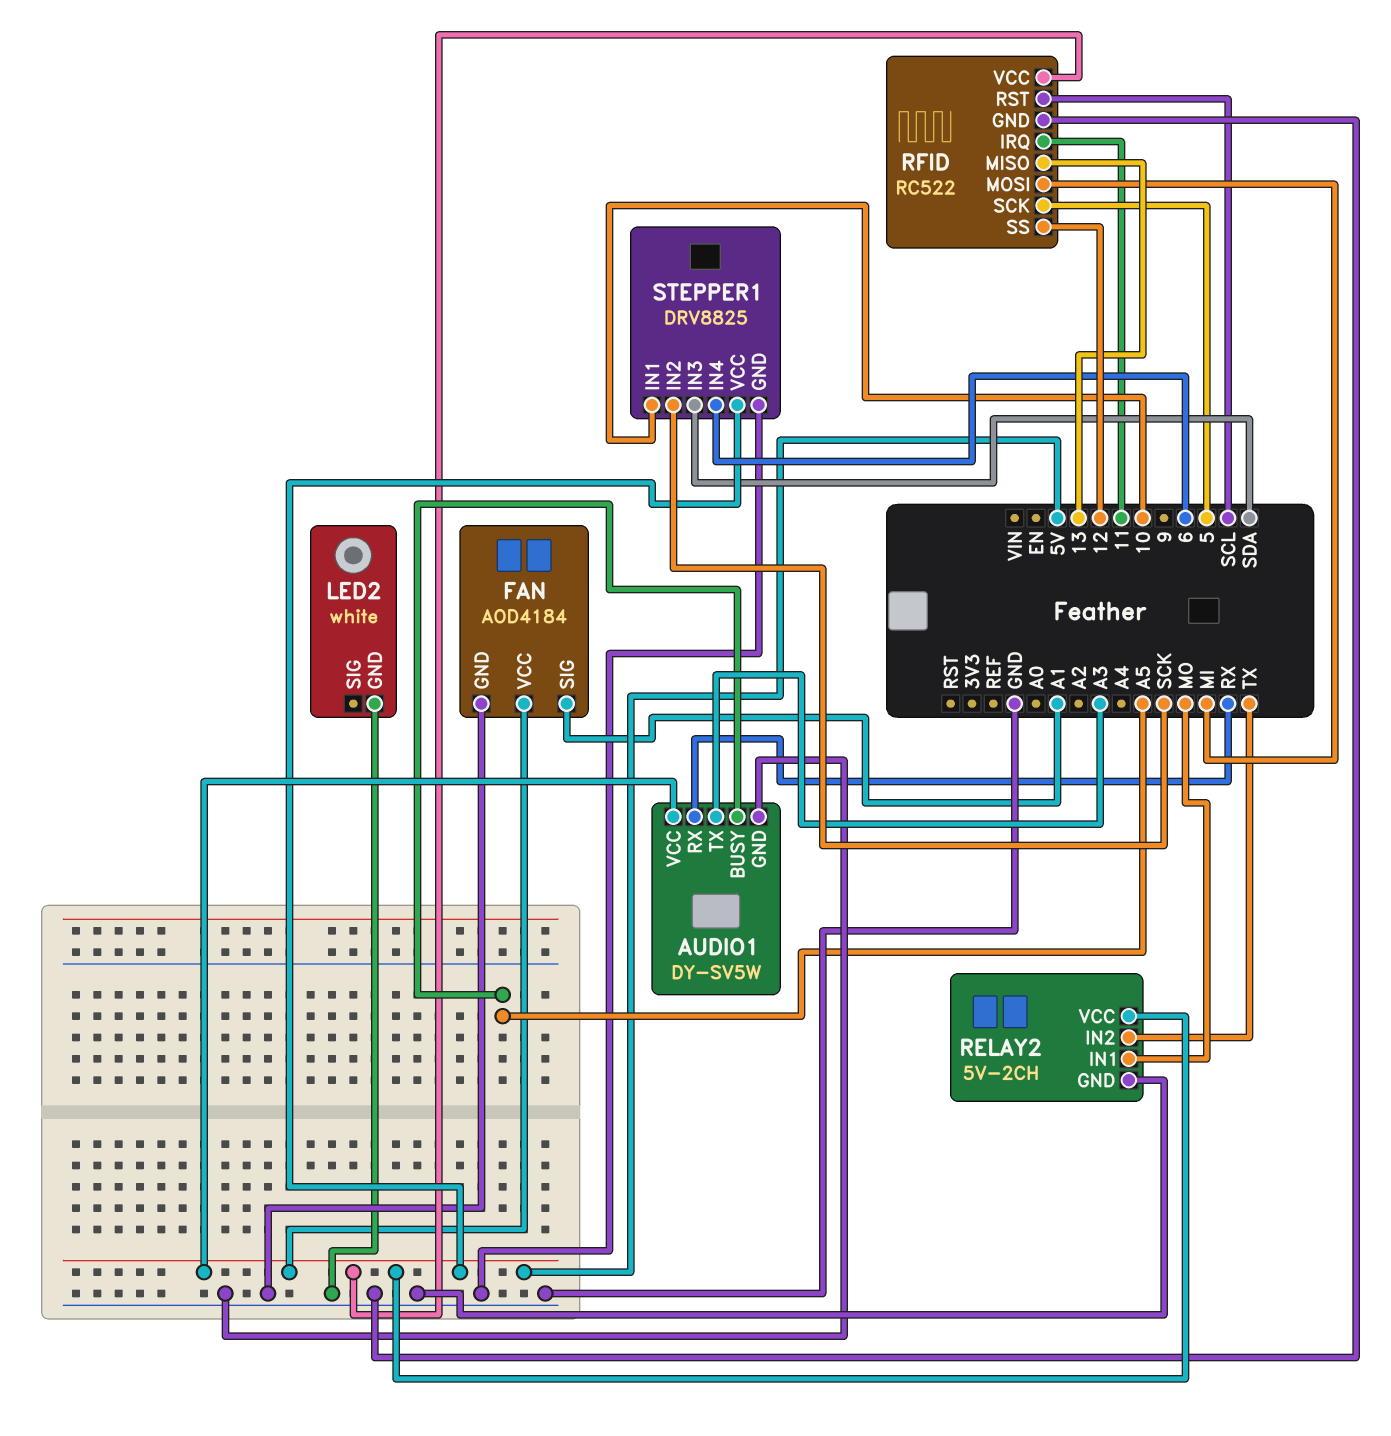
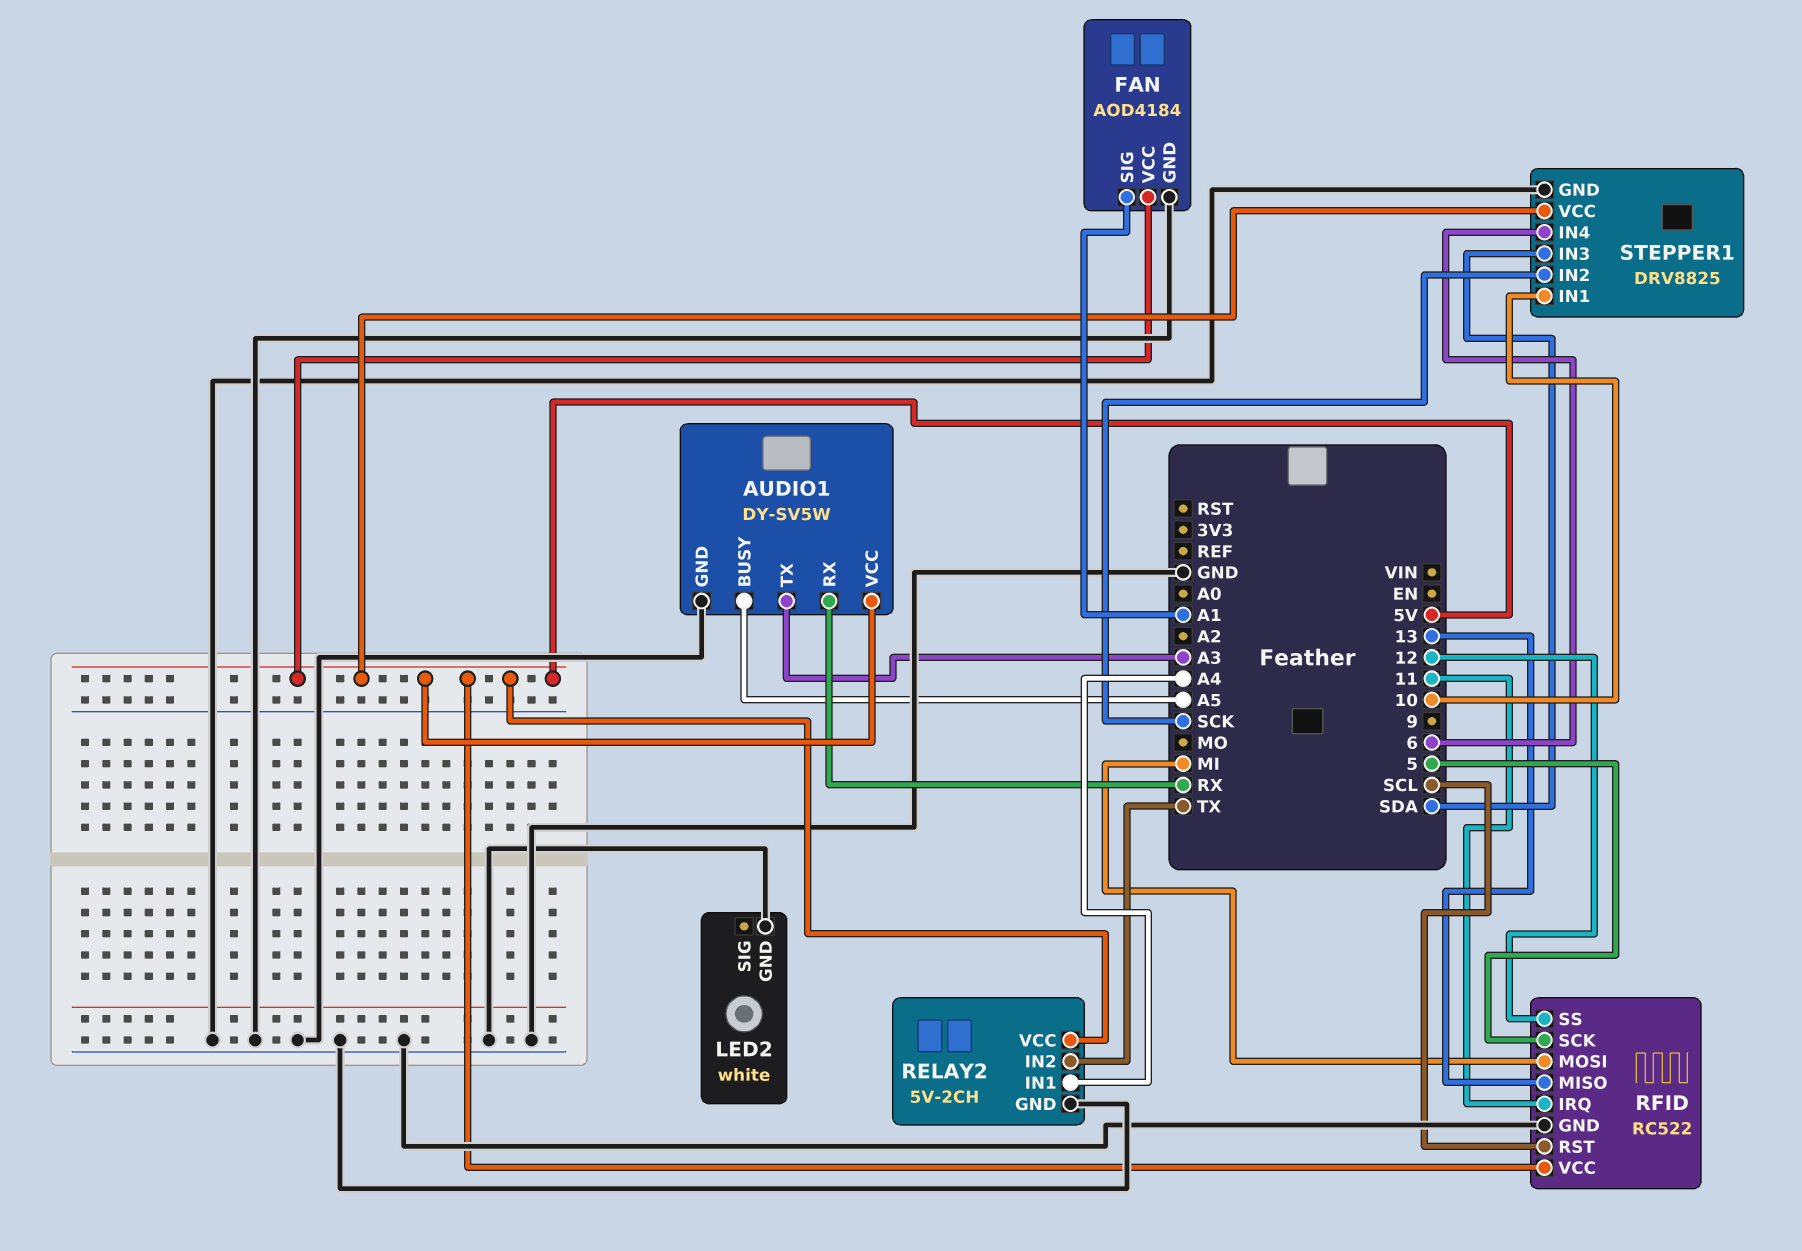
RELAY2 pin IN1: MO -> A4

